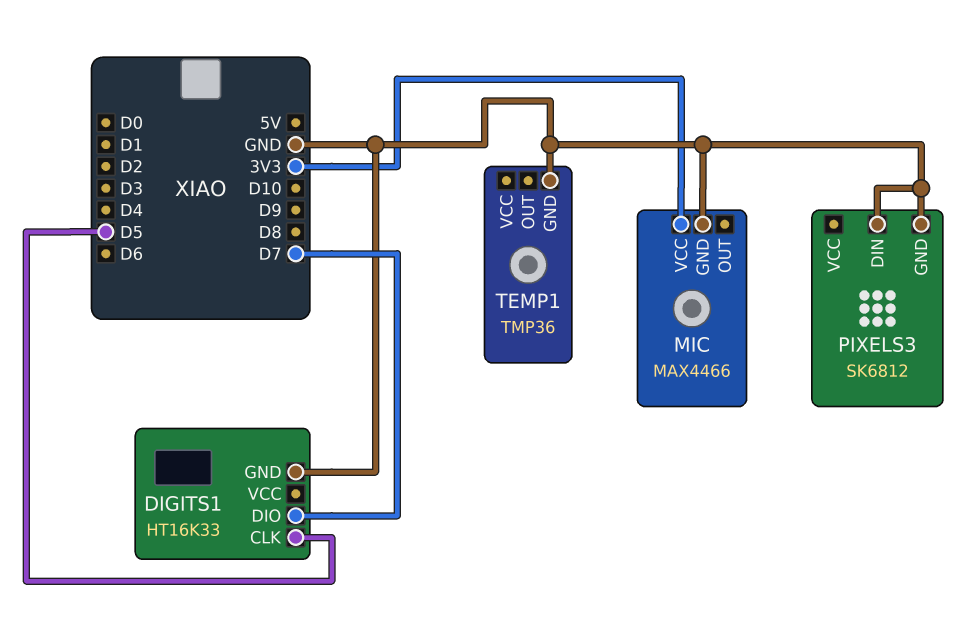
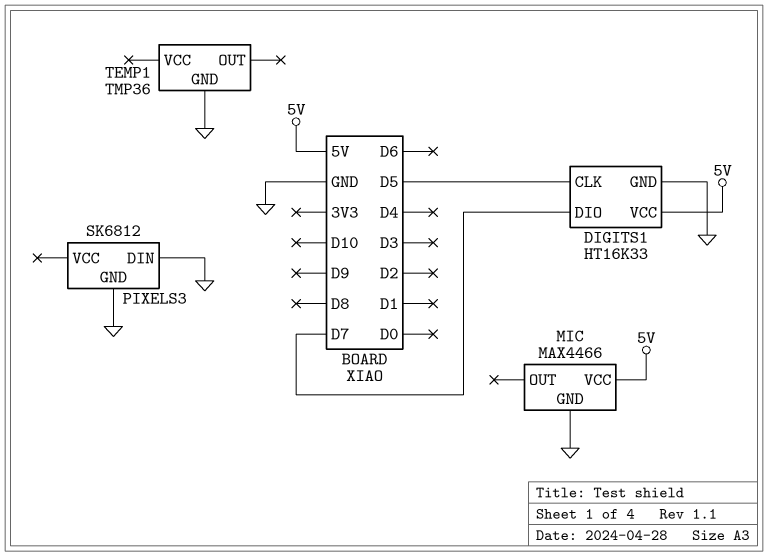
DIGITS1 pin VCC: none -> 5V
MIC pin VCC: 3V3 -> 5V

